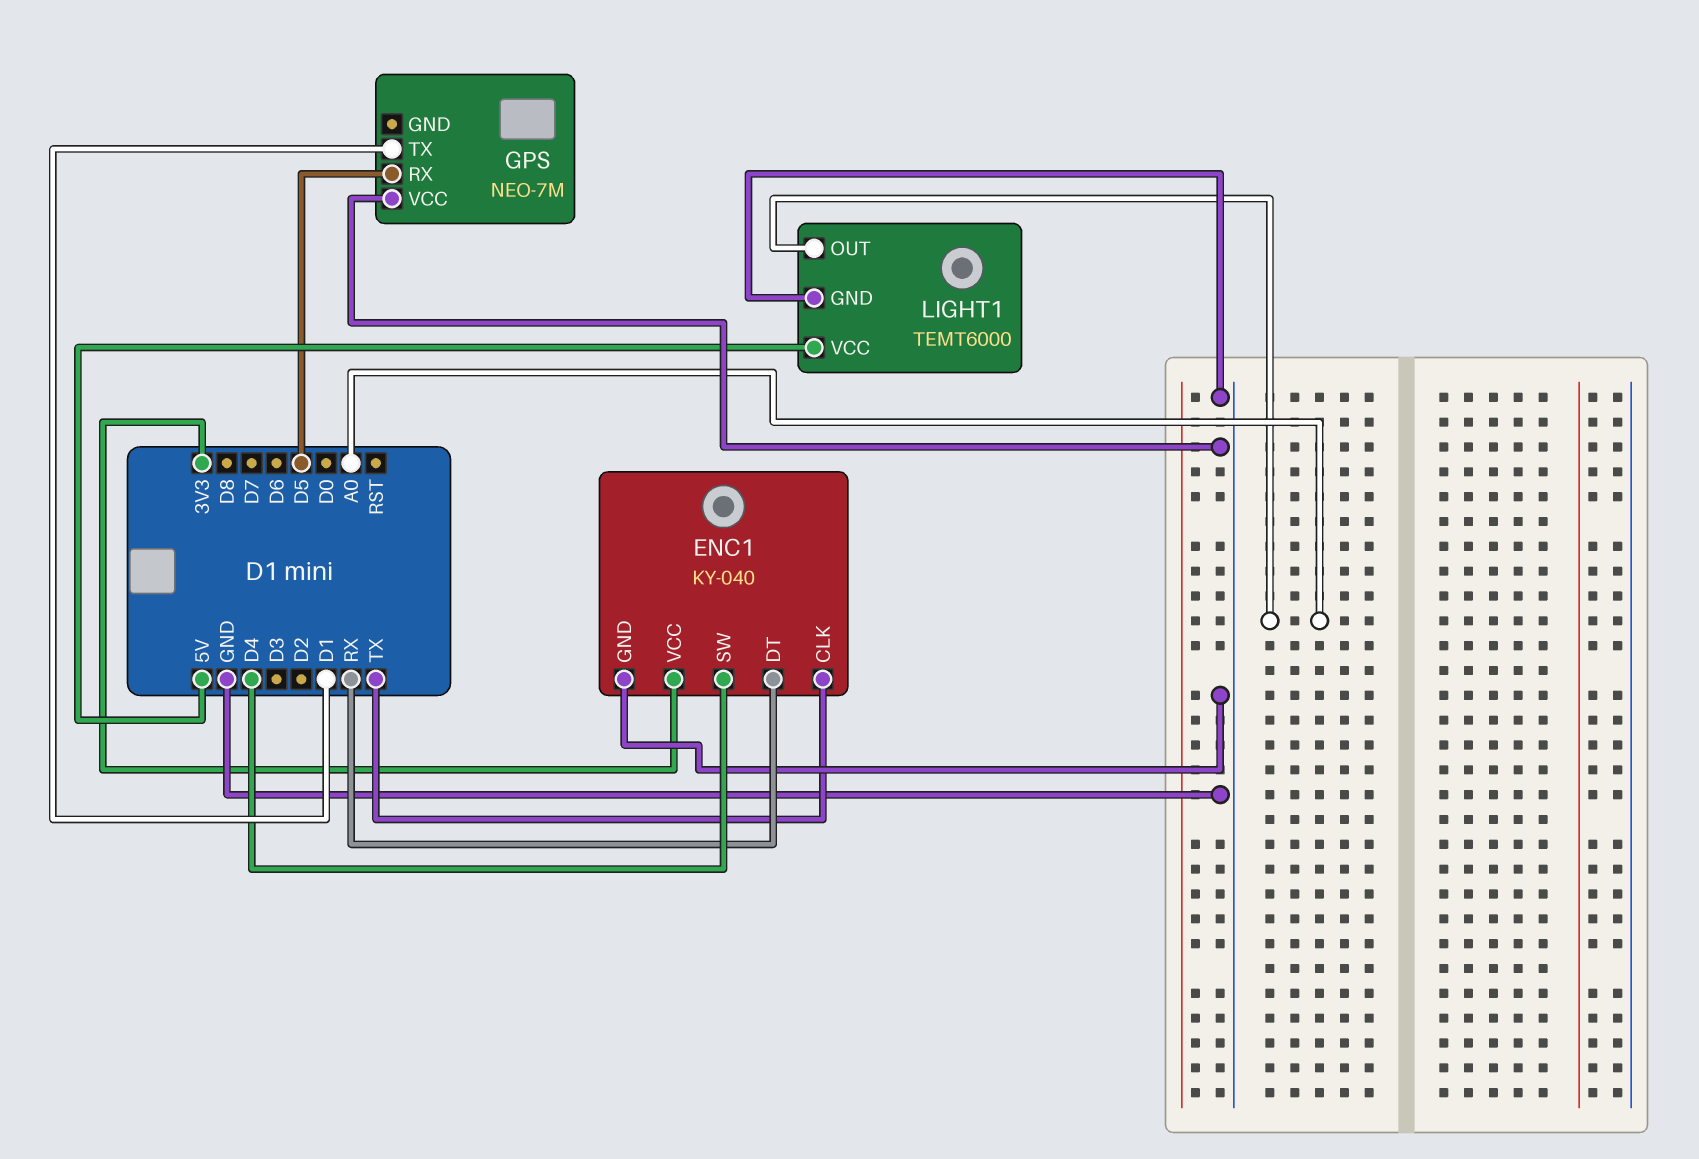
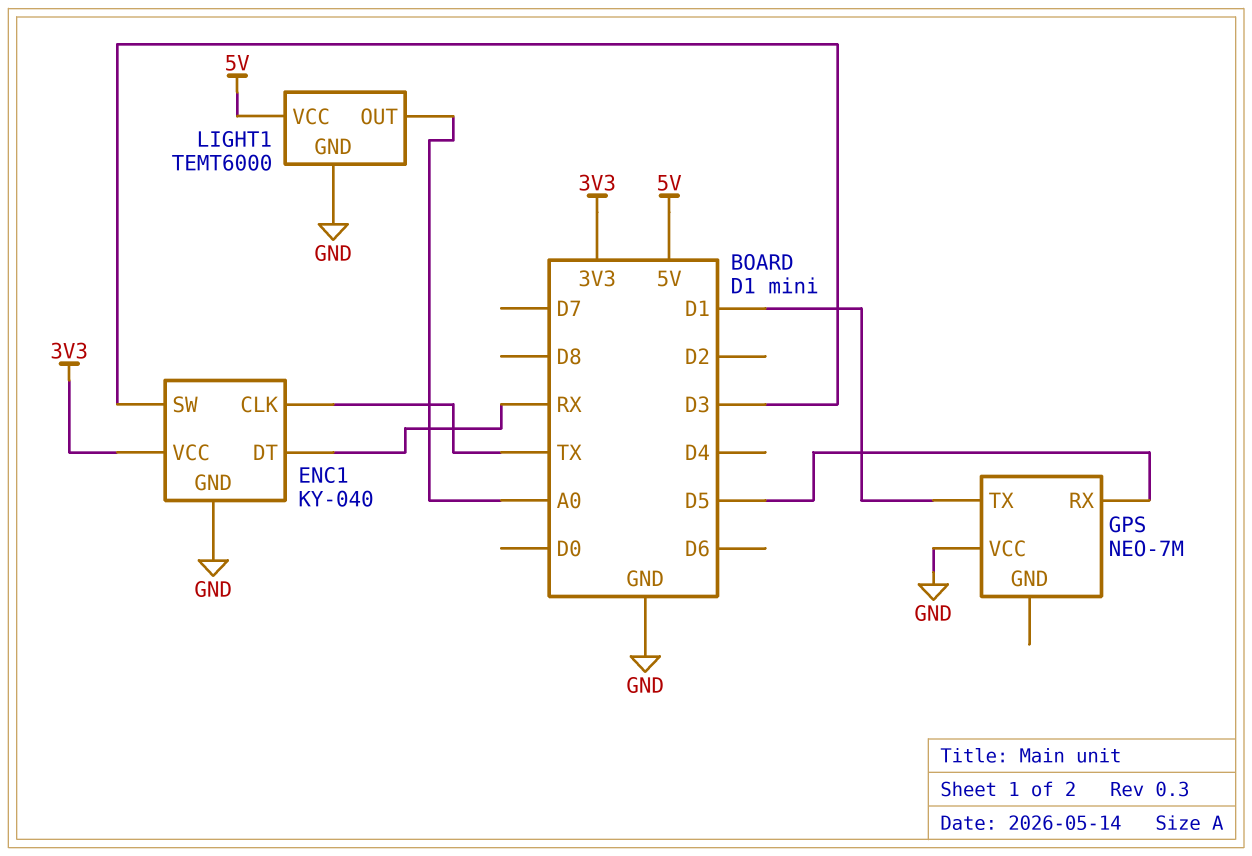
ENC1 pin SW: D4 -> D3

